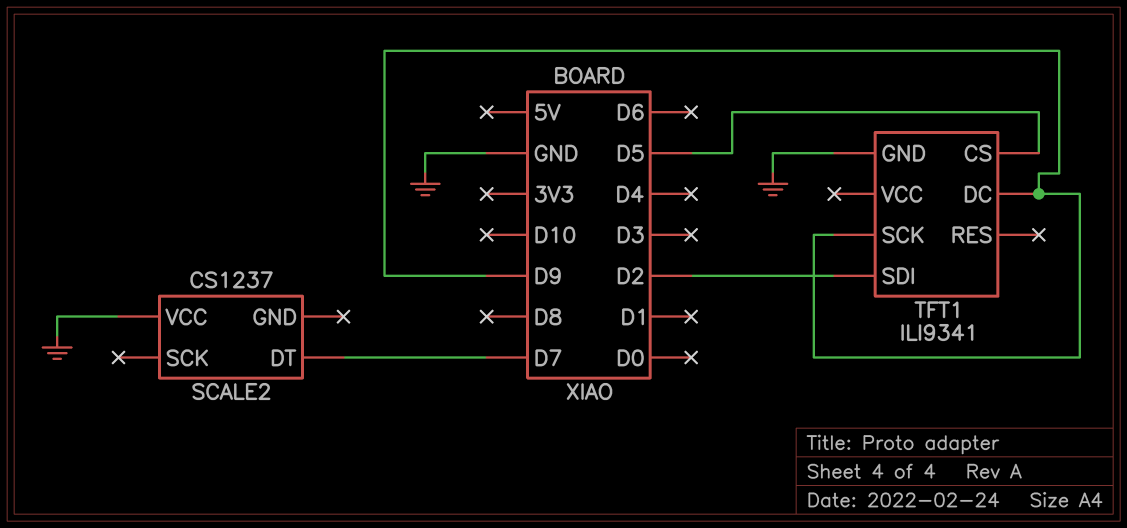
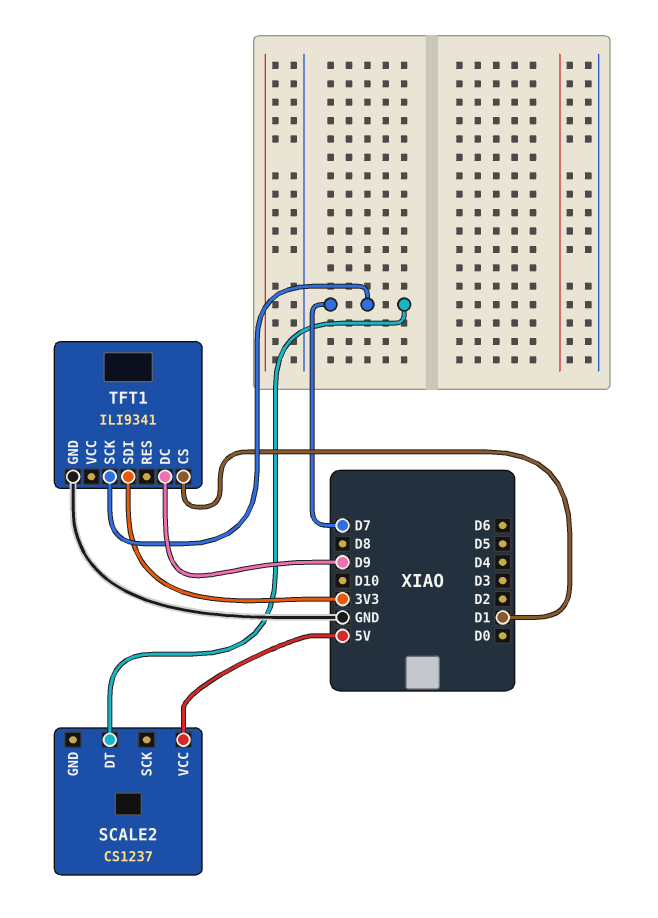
SCALE2 pin VCC: GND -> 5V
TFT1 pin CS: D5 -> D1
TFT1 pin SCK: D9 -> D7
TFT1 pin SDI: D2 -> 3V3

